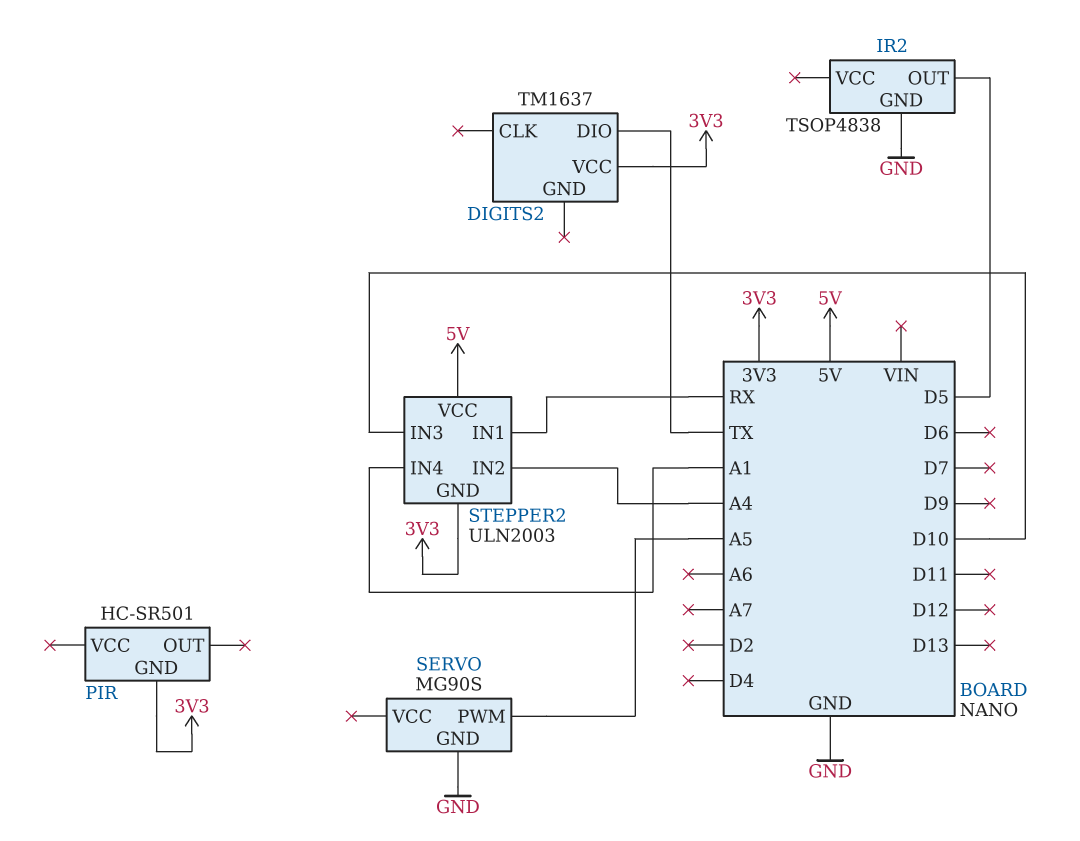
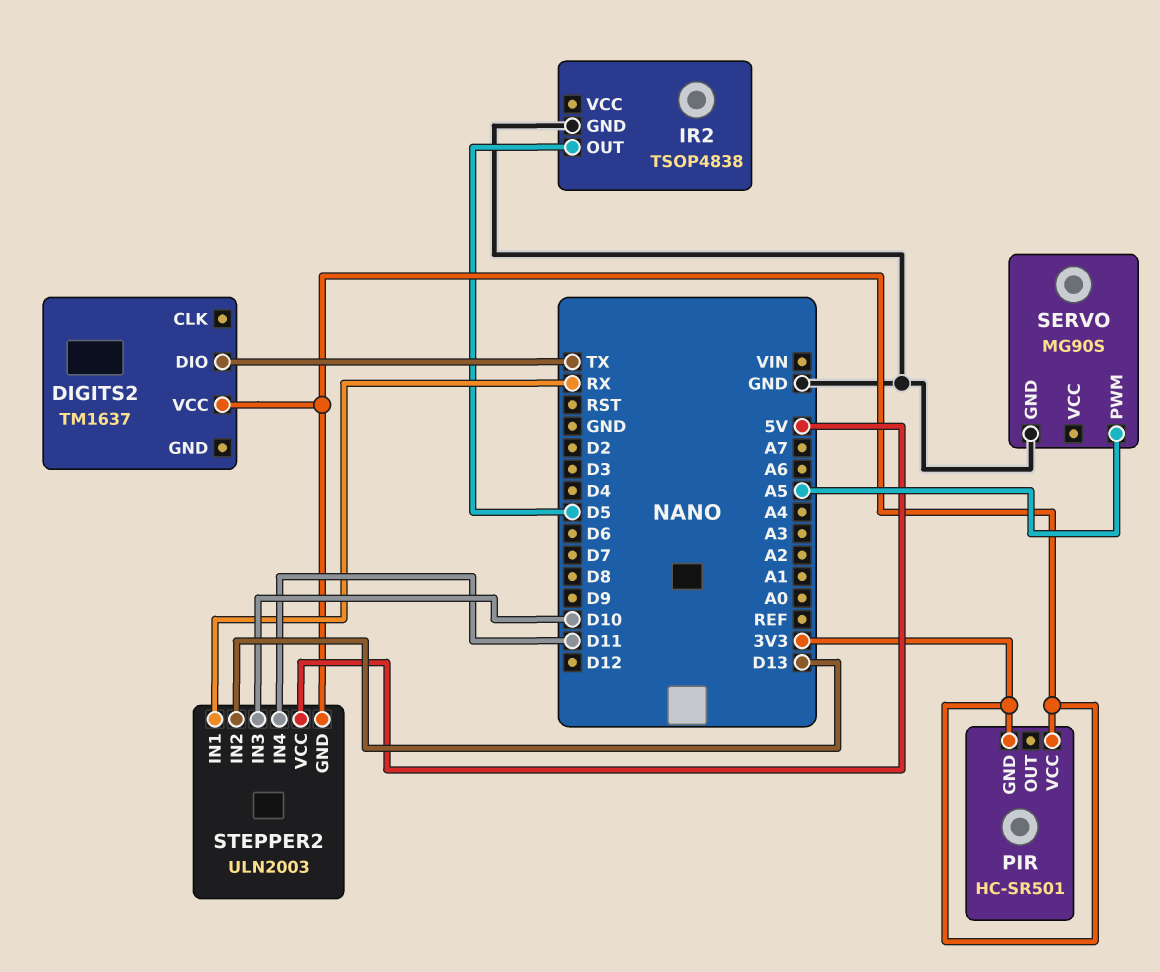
PIR pin VCC: none -> 3V3
STEPPER2 pin IN2: A4 -> D13
STEPPER2 pin IN4: A1 -> D11

